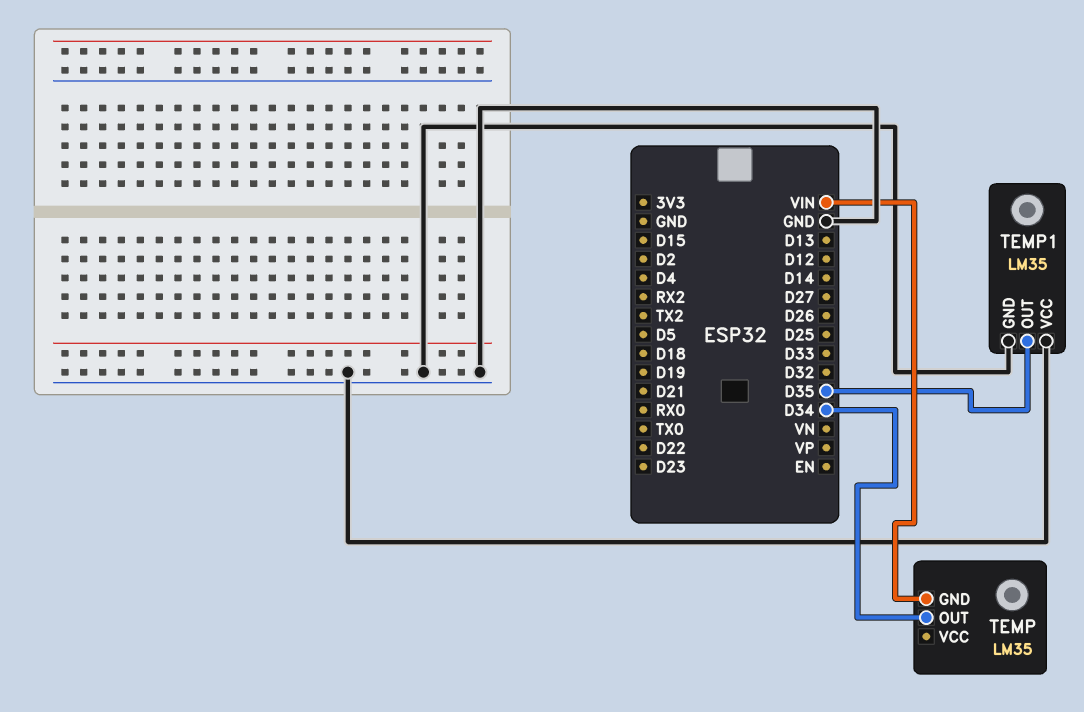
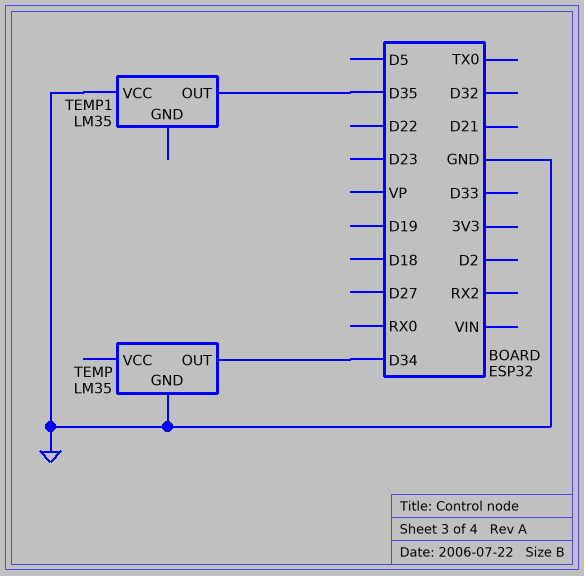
TEMP pin GND: VIN -> GND
TEMP1 pin GND: GND -> none

